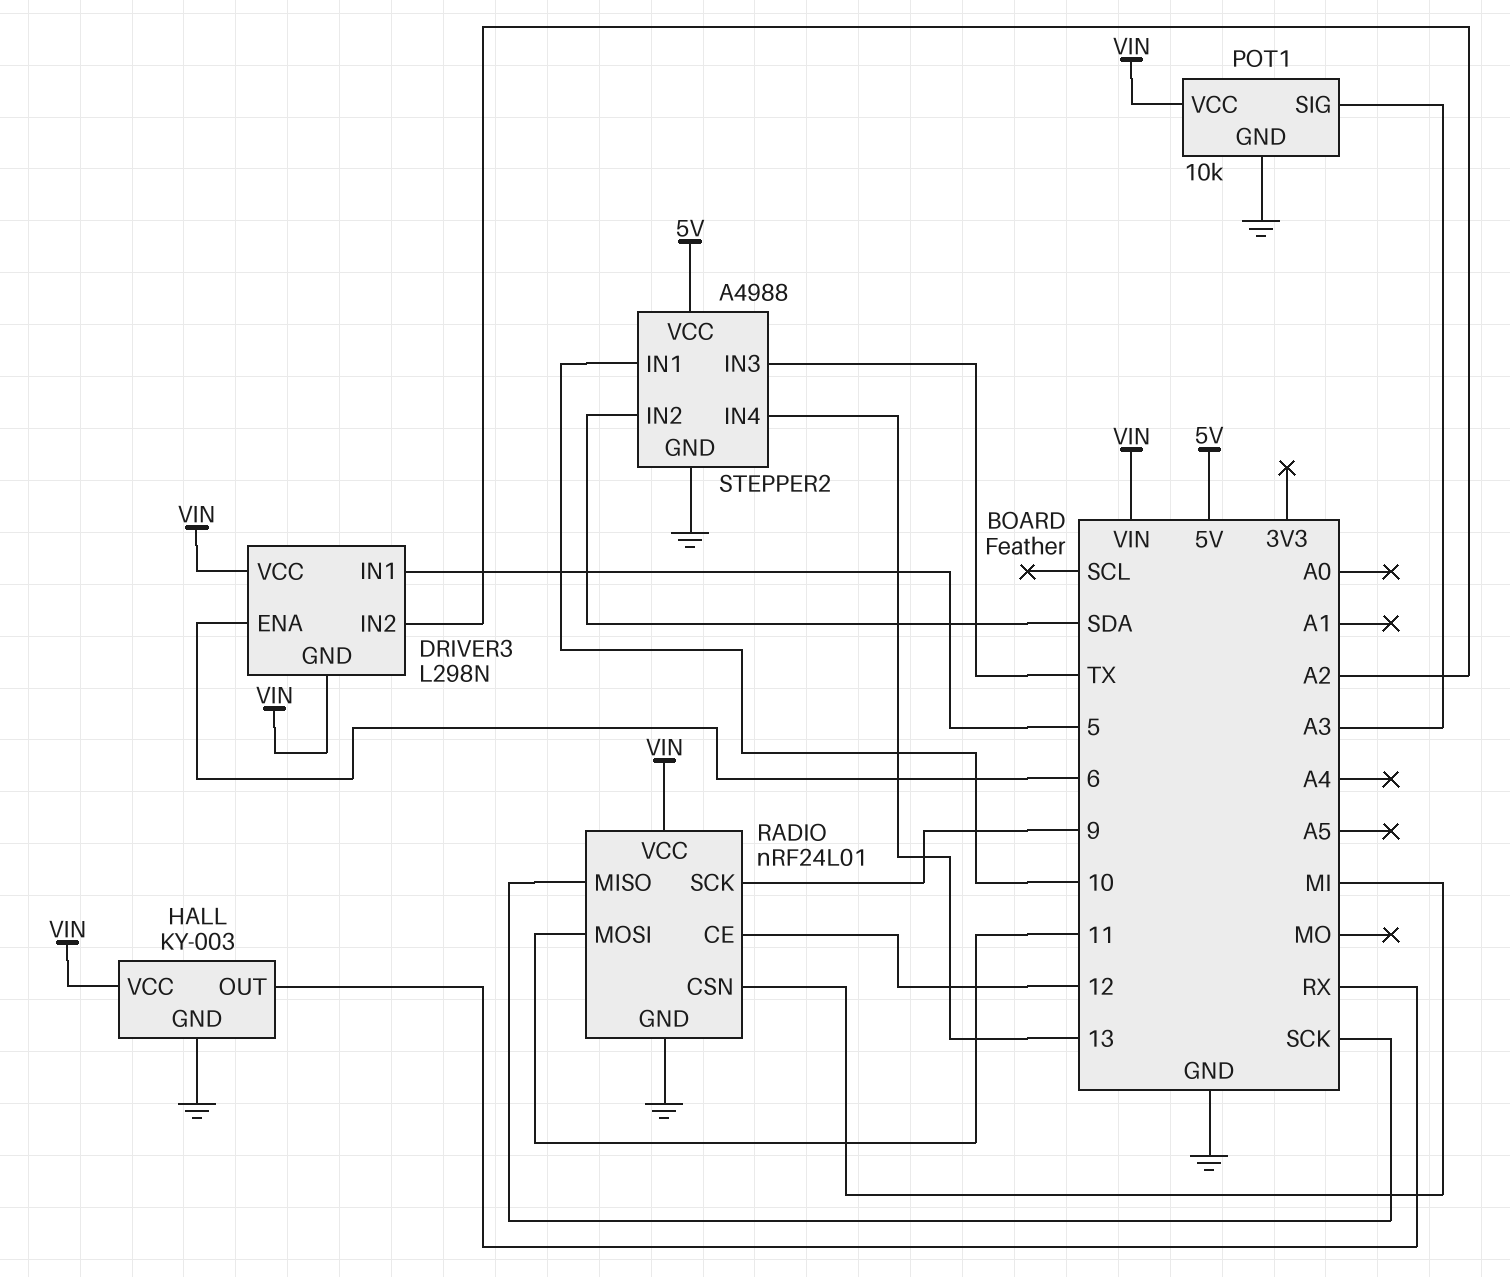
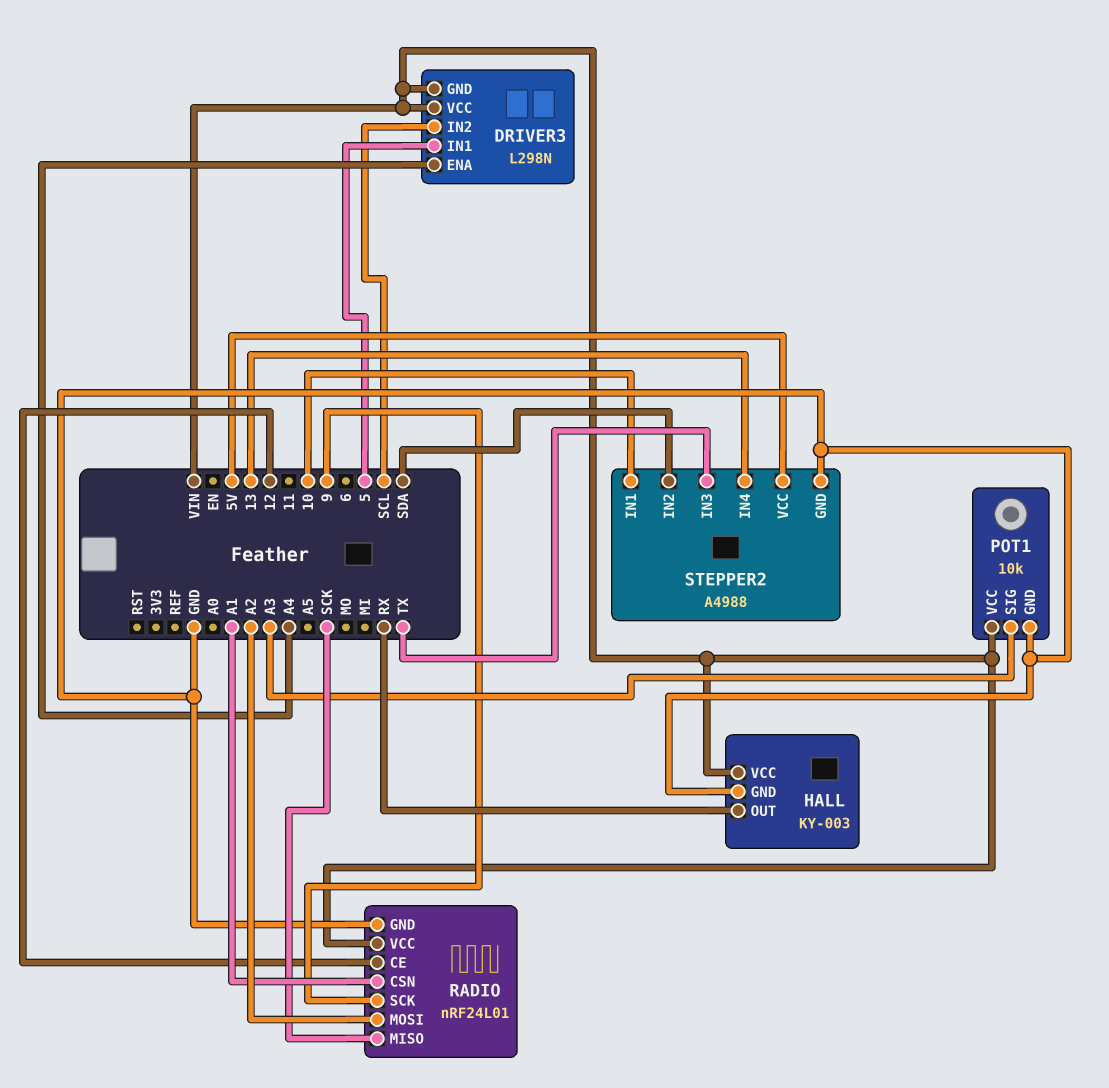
DRIVER3 pin ENA: 6 -> A4
DRIVER3 pin IN2: A2 -> SCL
RADIO pin CSN: MI -> A1
RADIO pin MOSI: 11 -> A2

